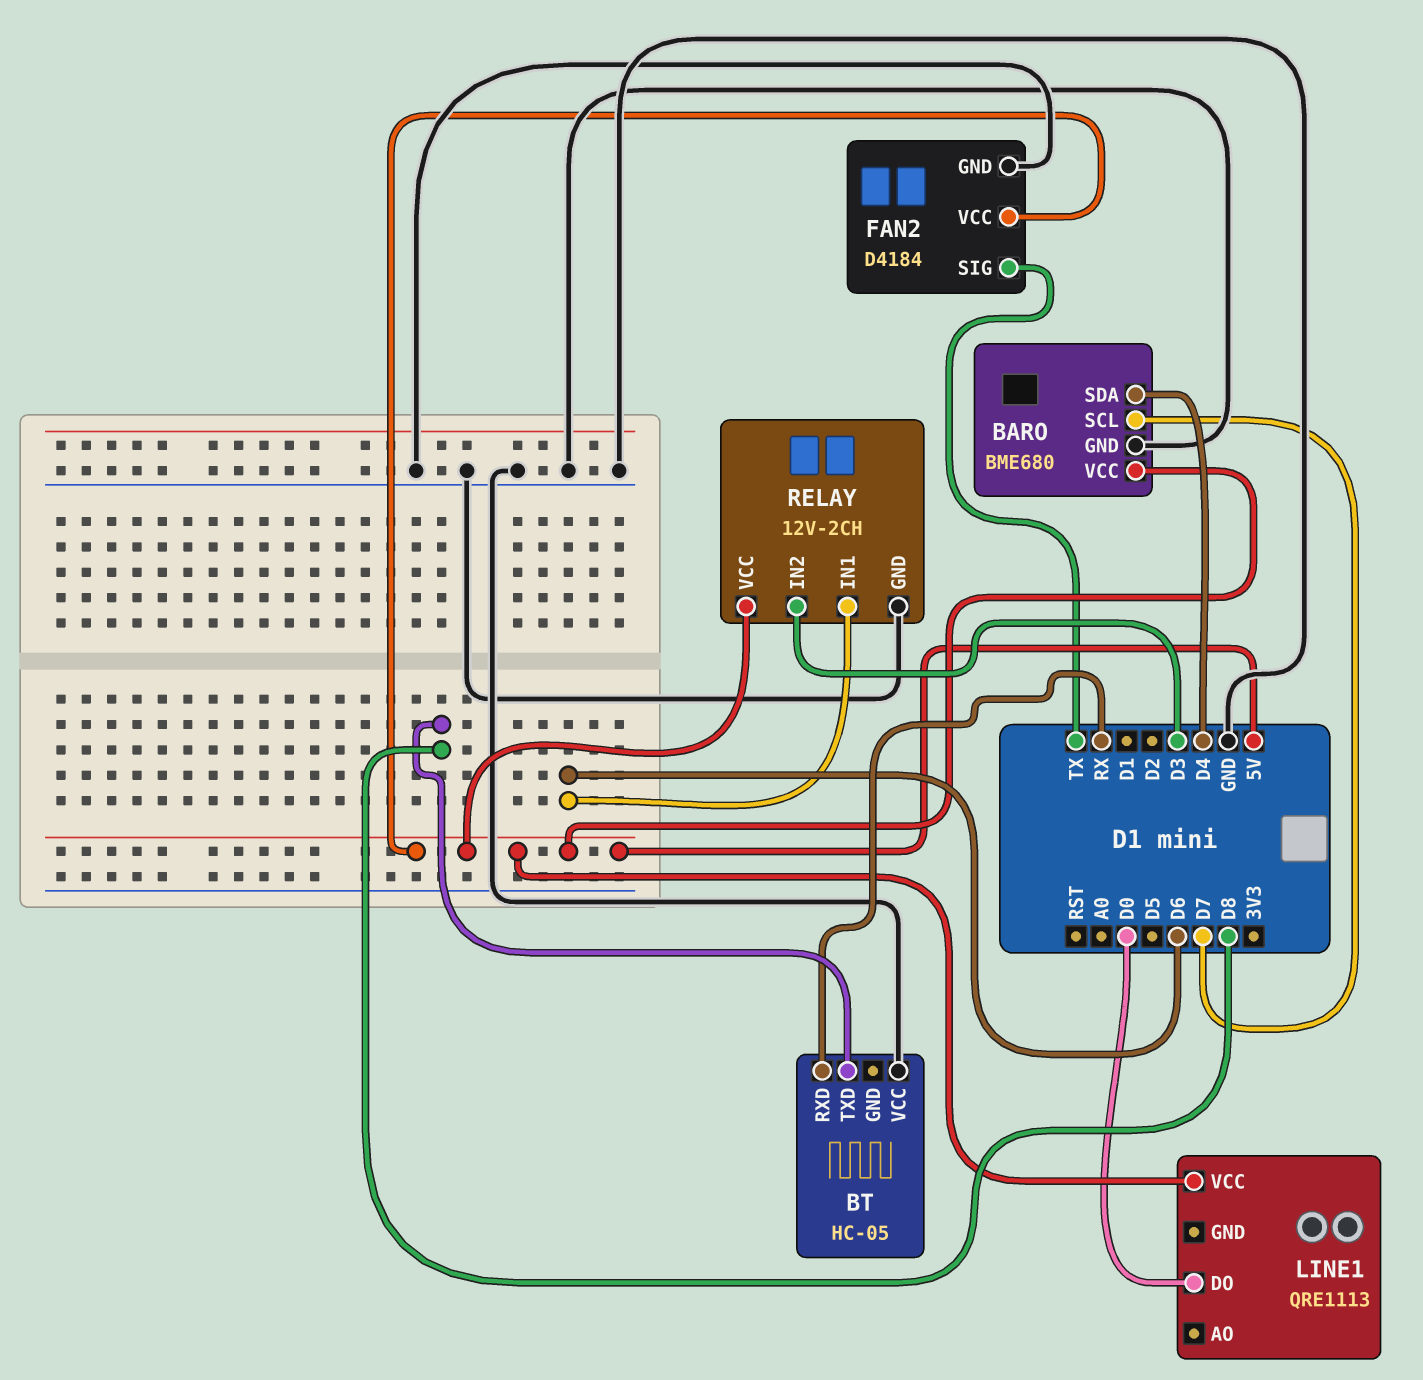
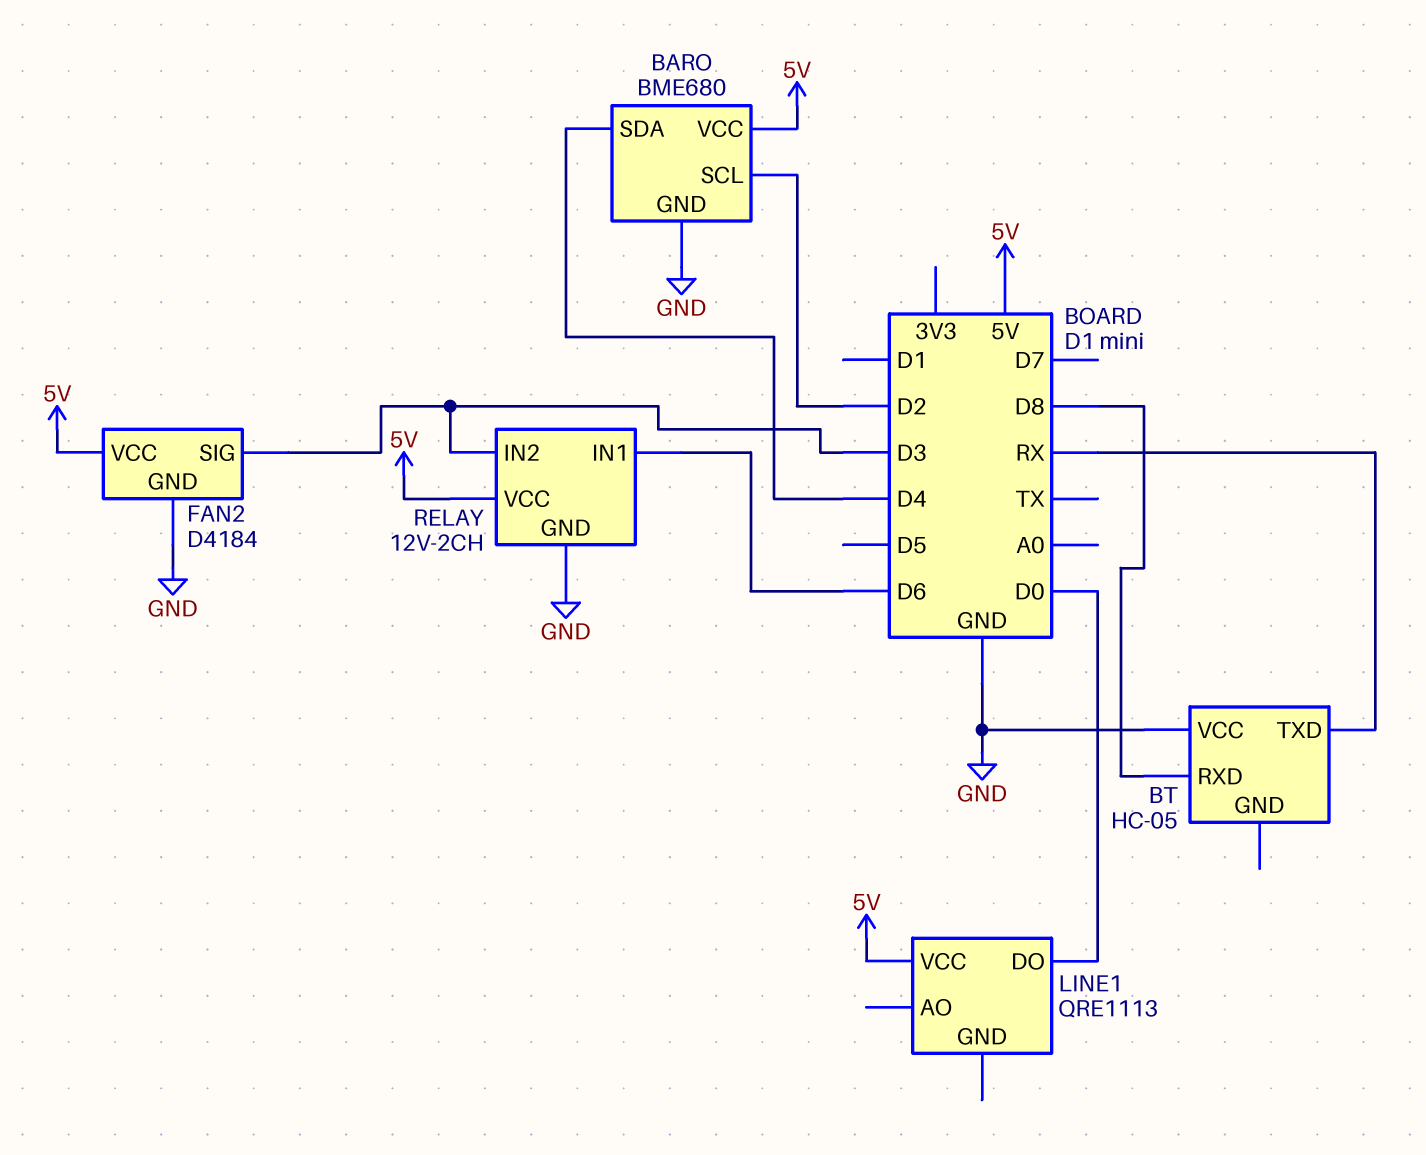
BARO pin SCL: D7 -> D2
BT pin RXD: RX -> D8
BT pin TXD: D8 -> RX
FAN2 pin SIG: TX -> D3

